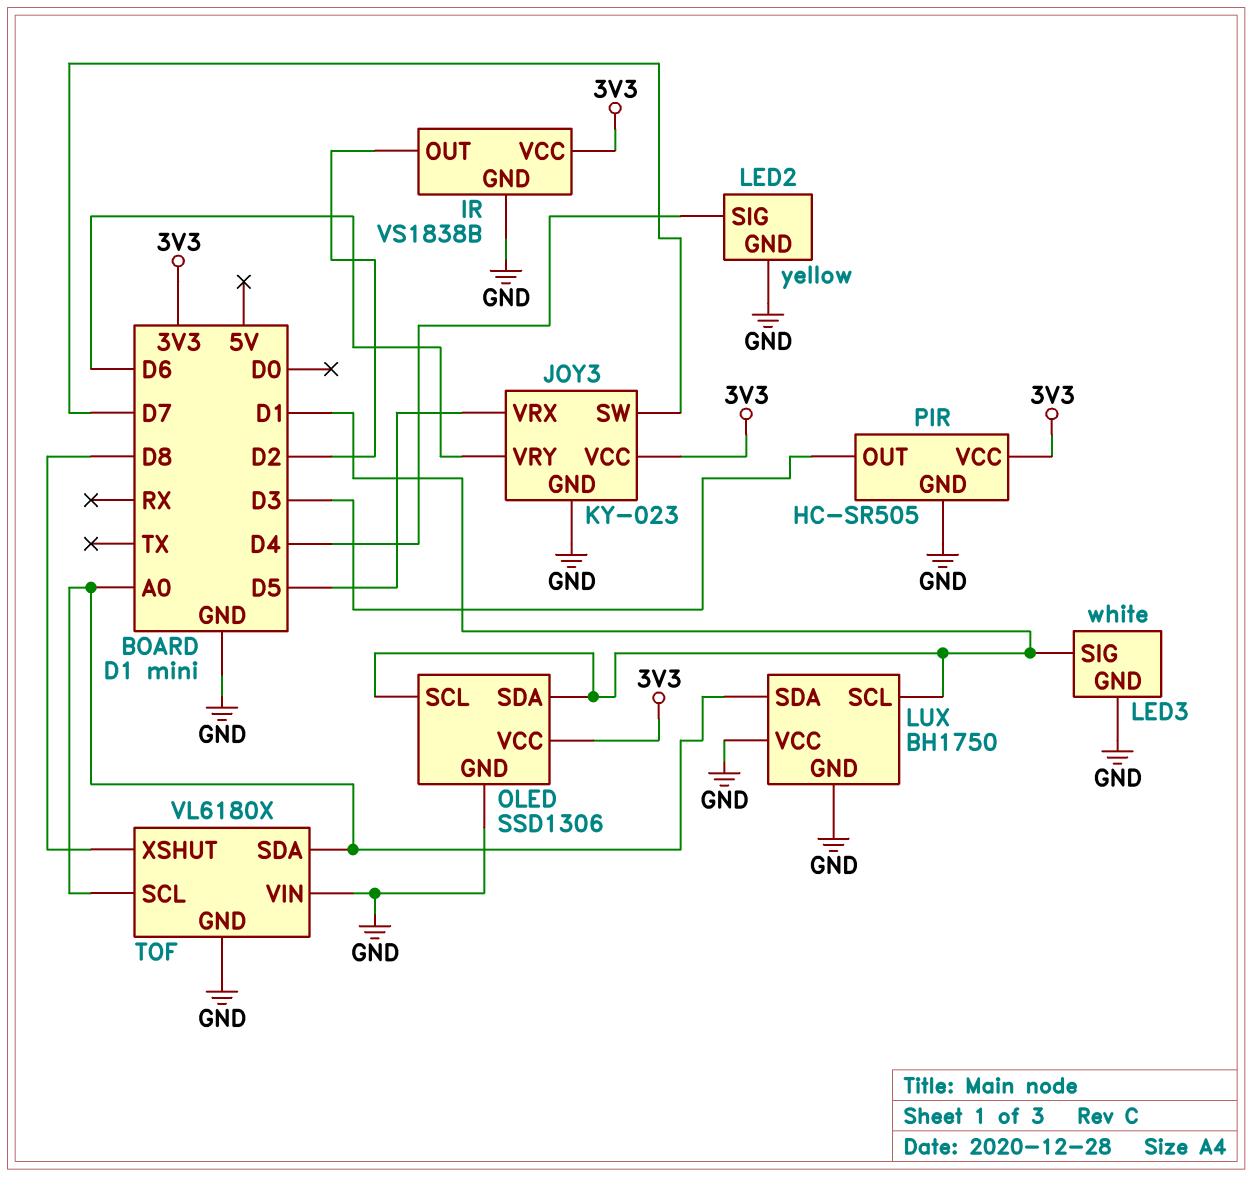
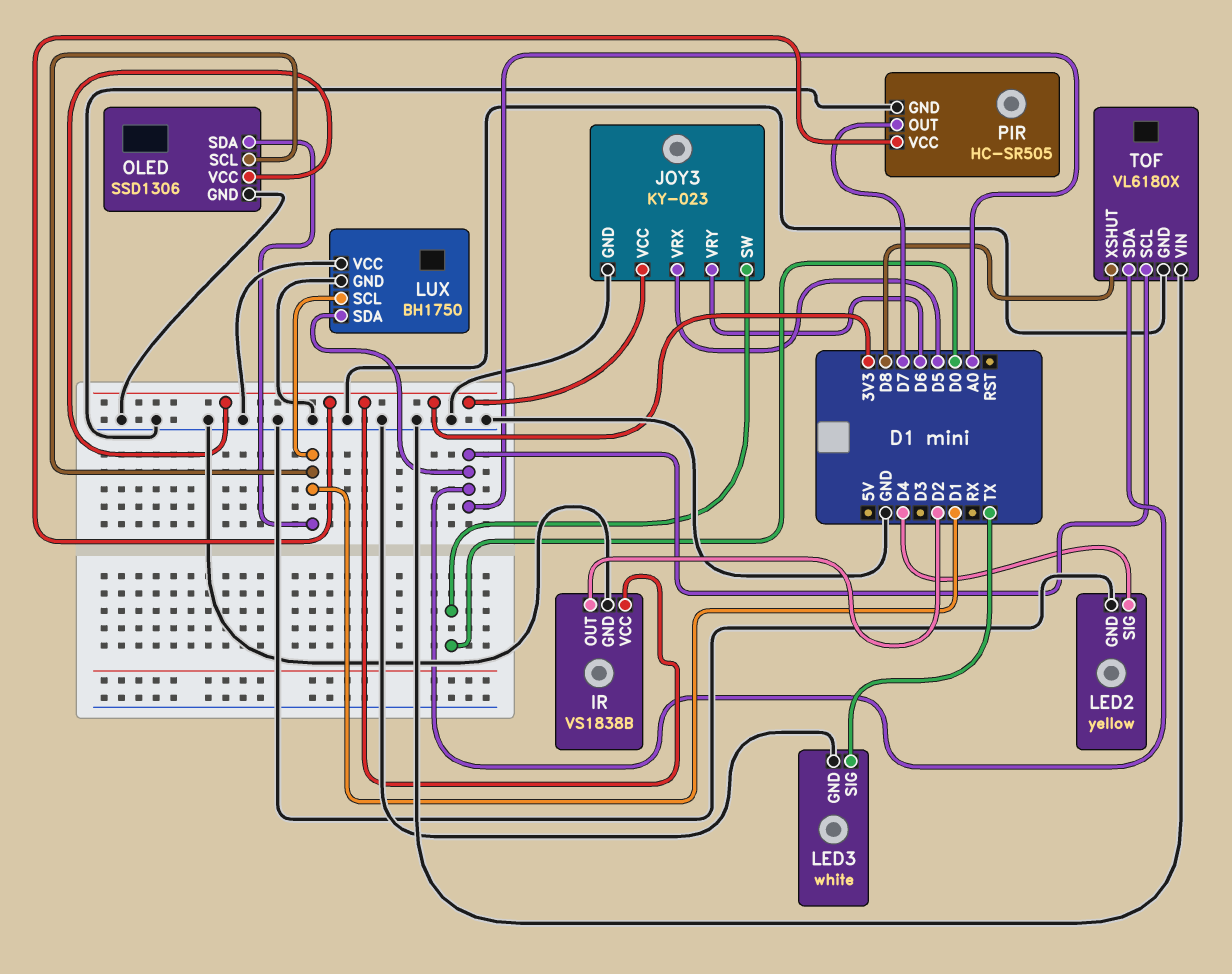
JOY3 pin SW: D7 -> D0
LED3 pin SIG: D1 -> TX
PIR pin OUT: D3 -> D7

